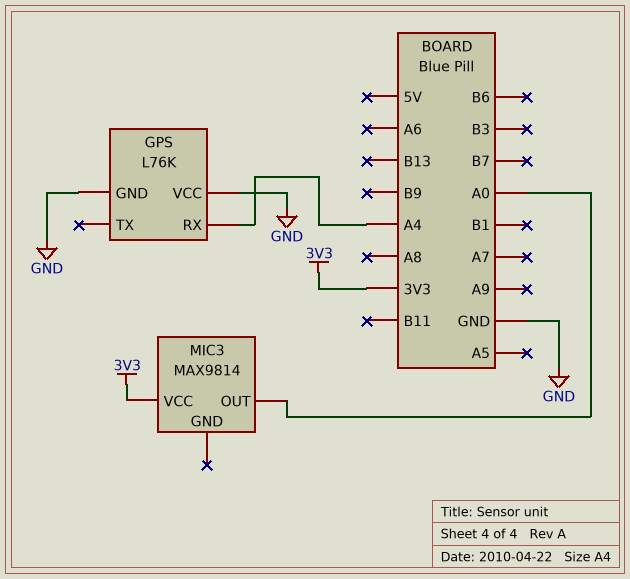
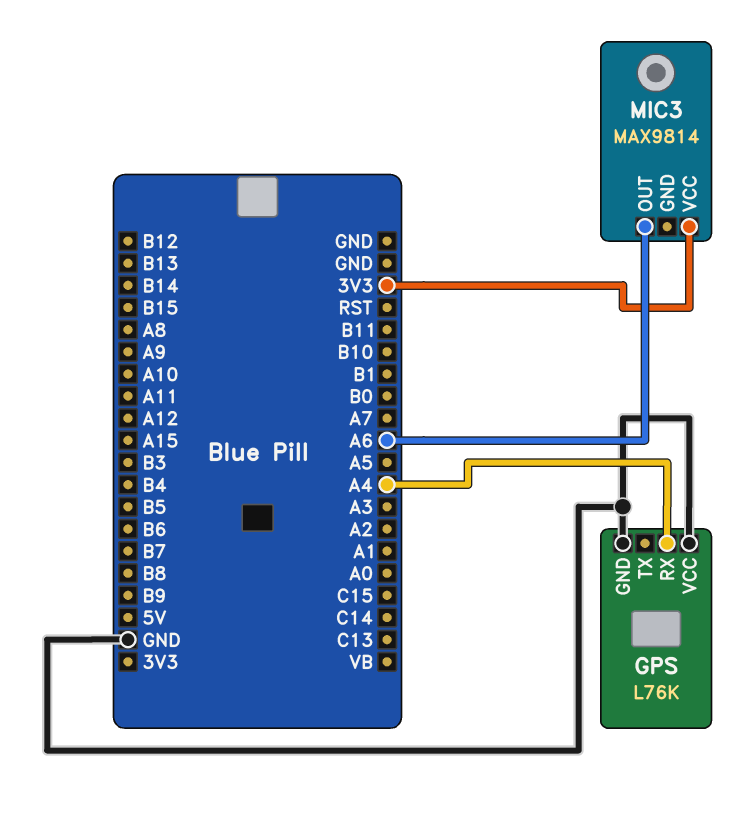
MIC3 pin OUT: A0 -> A6

